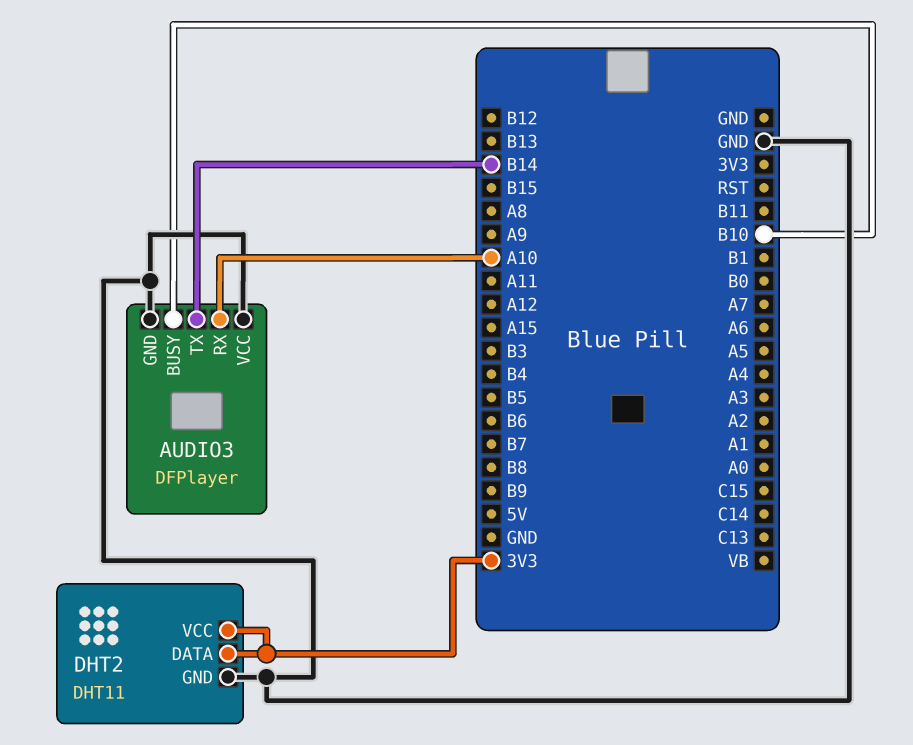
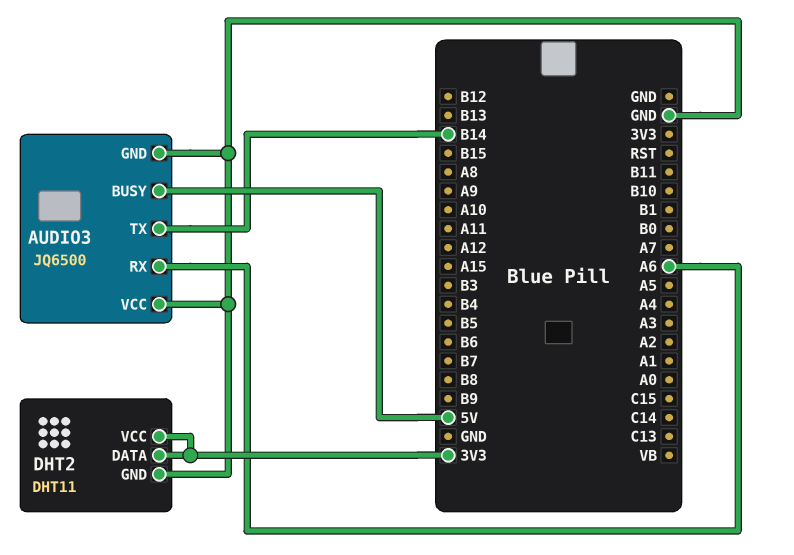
AUDIO3: DFPlayer -> JQ6500
AUDIO3 pin BUSY: B10 -> 5V
AUDIO3 pin RX: A10 -> A6

